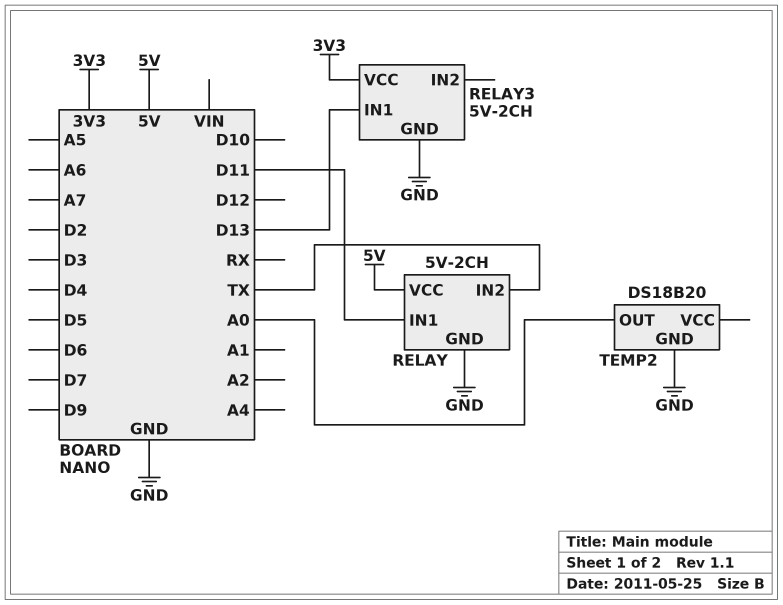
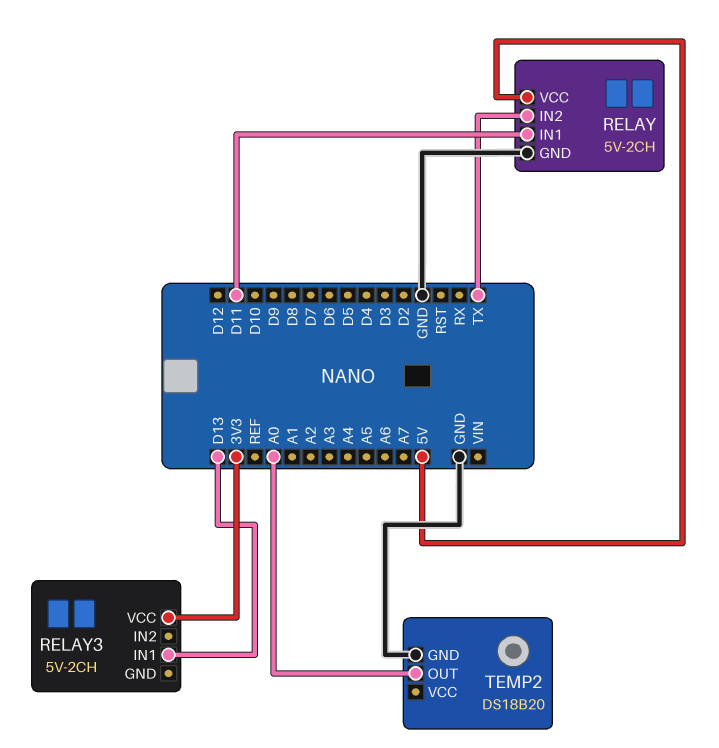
RELAY3 pin GND: GND -> none

